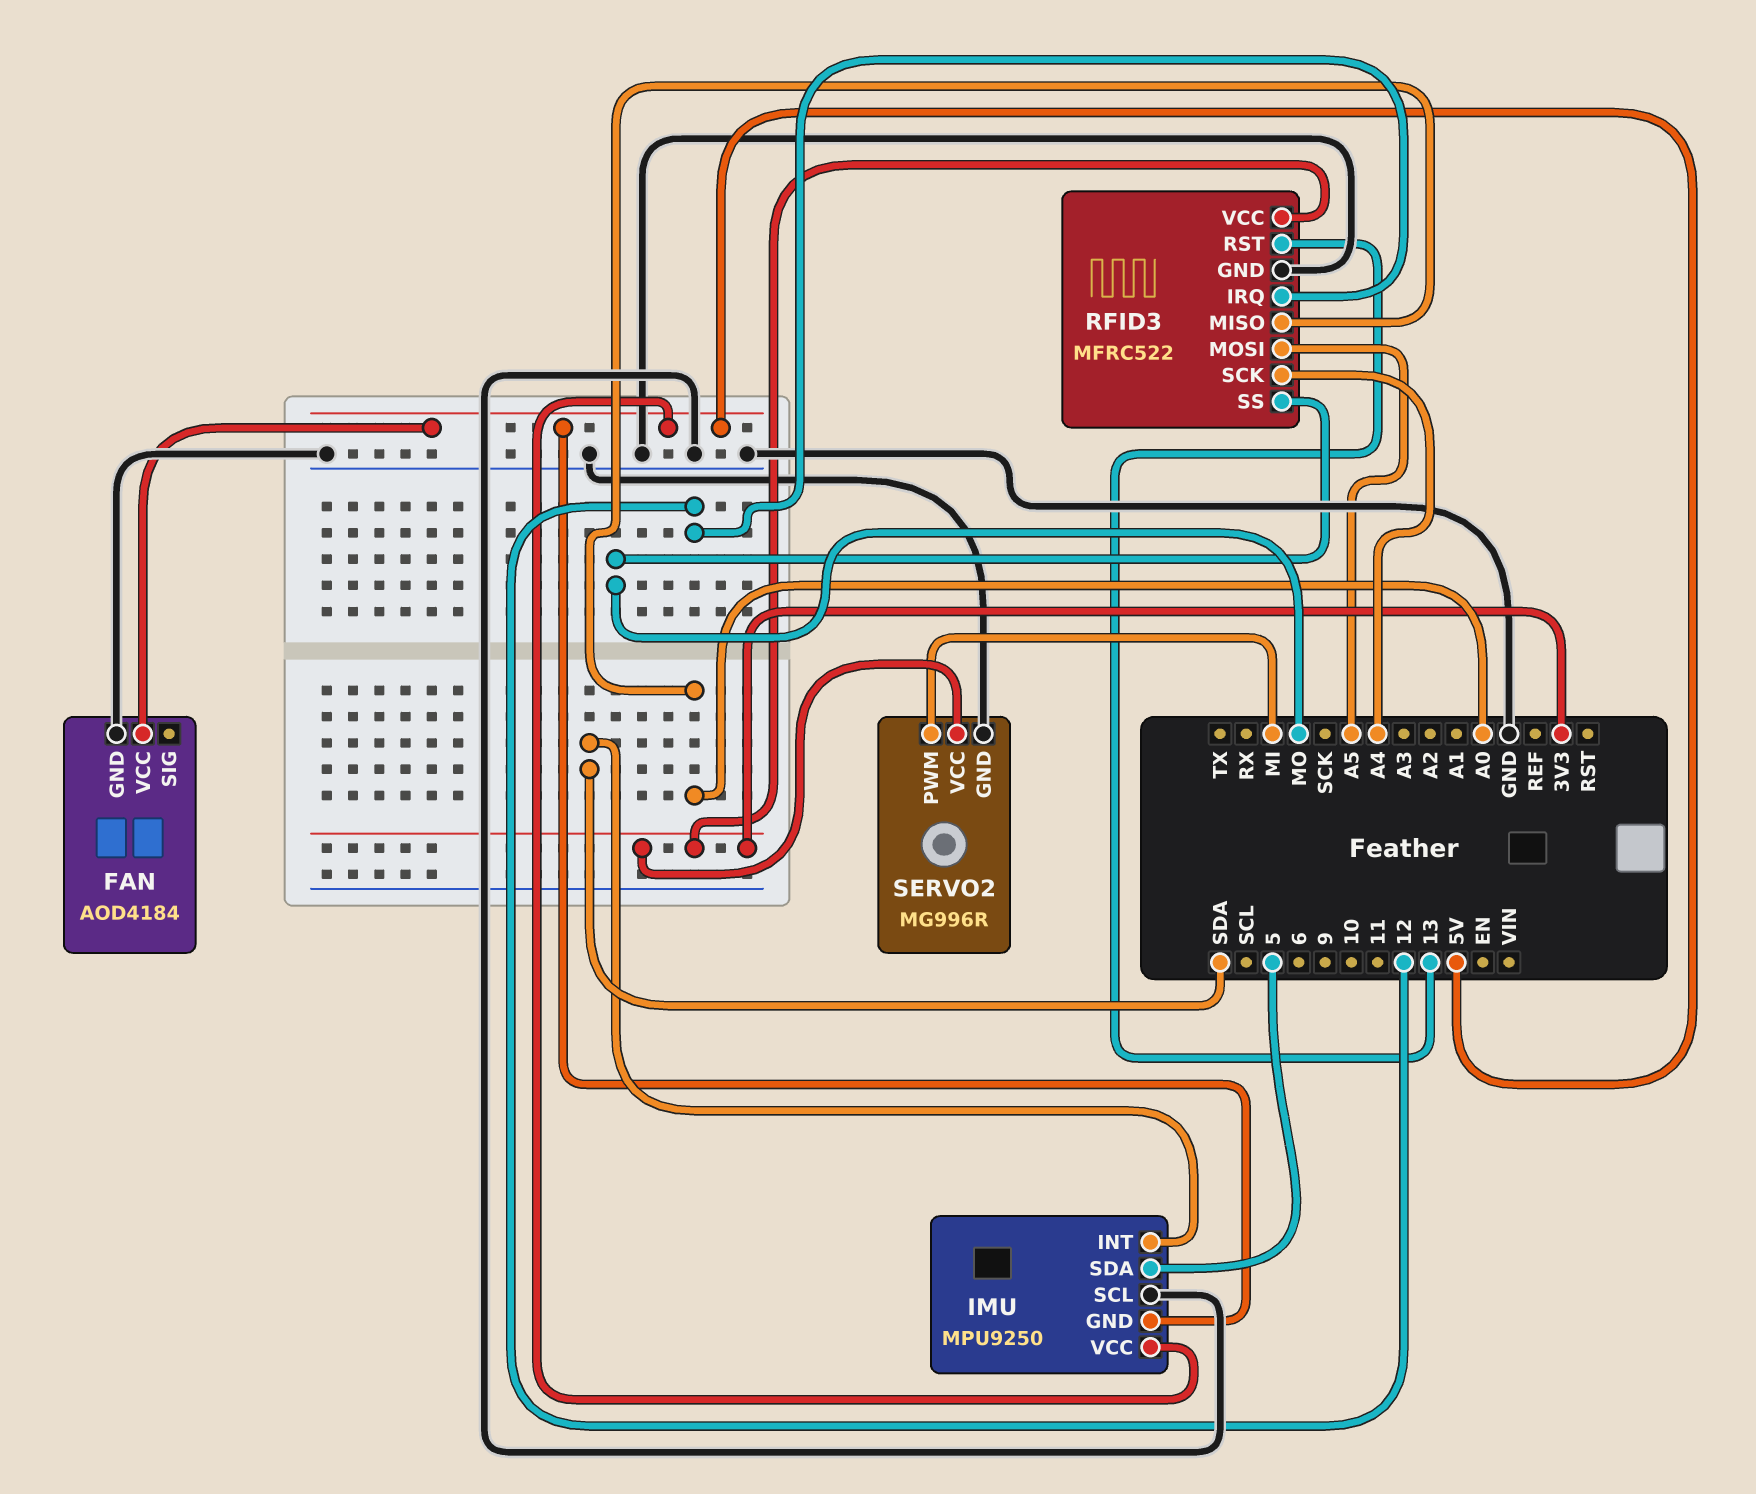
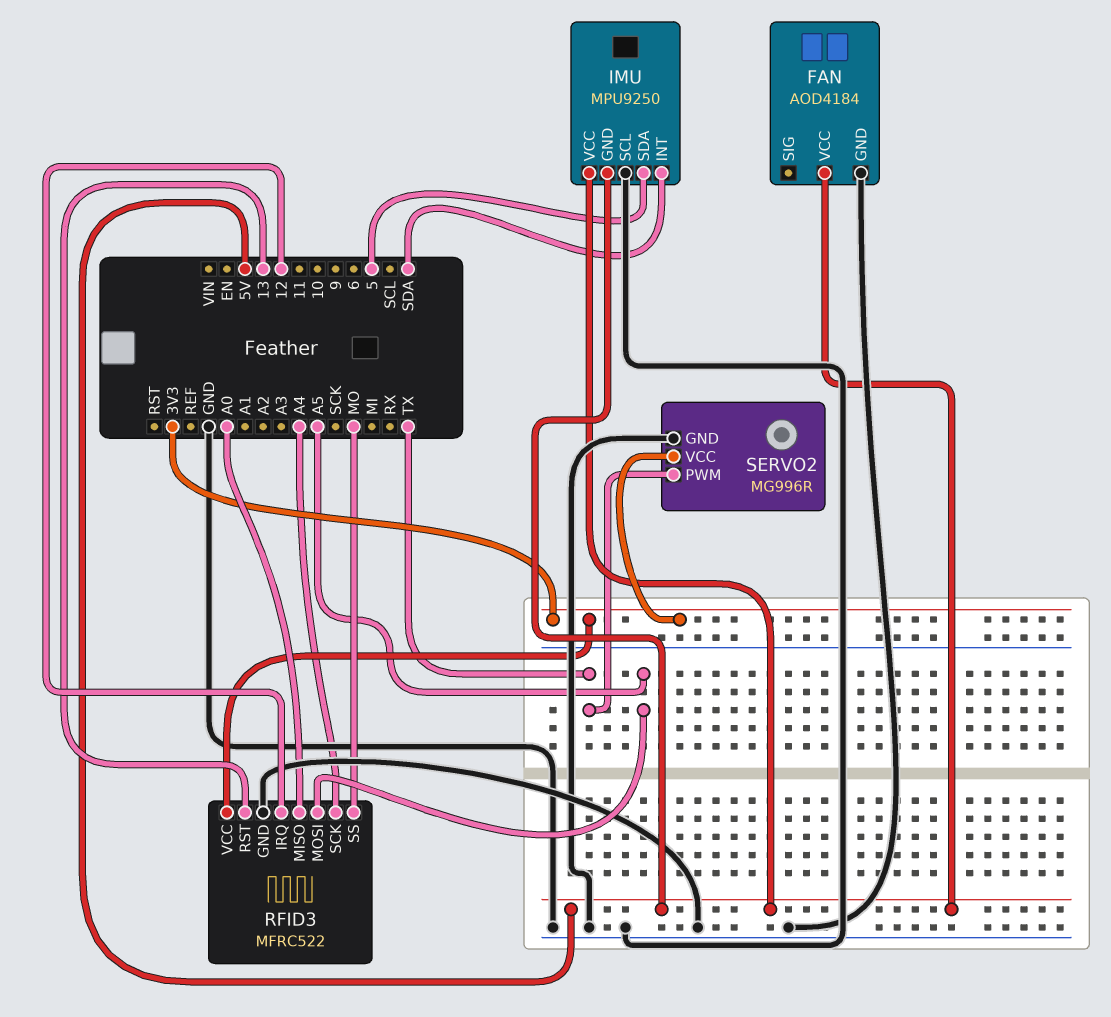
SERVO2 pin PWM: MI -> TX

